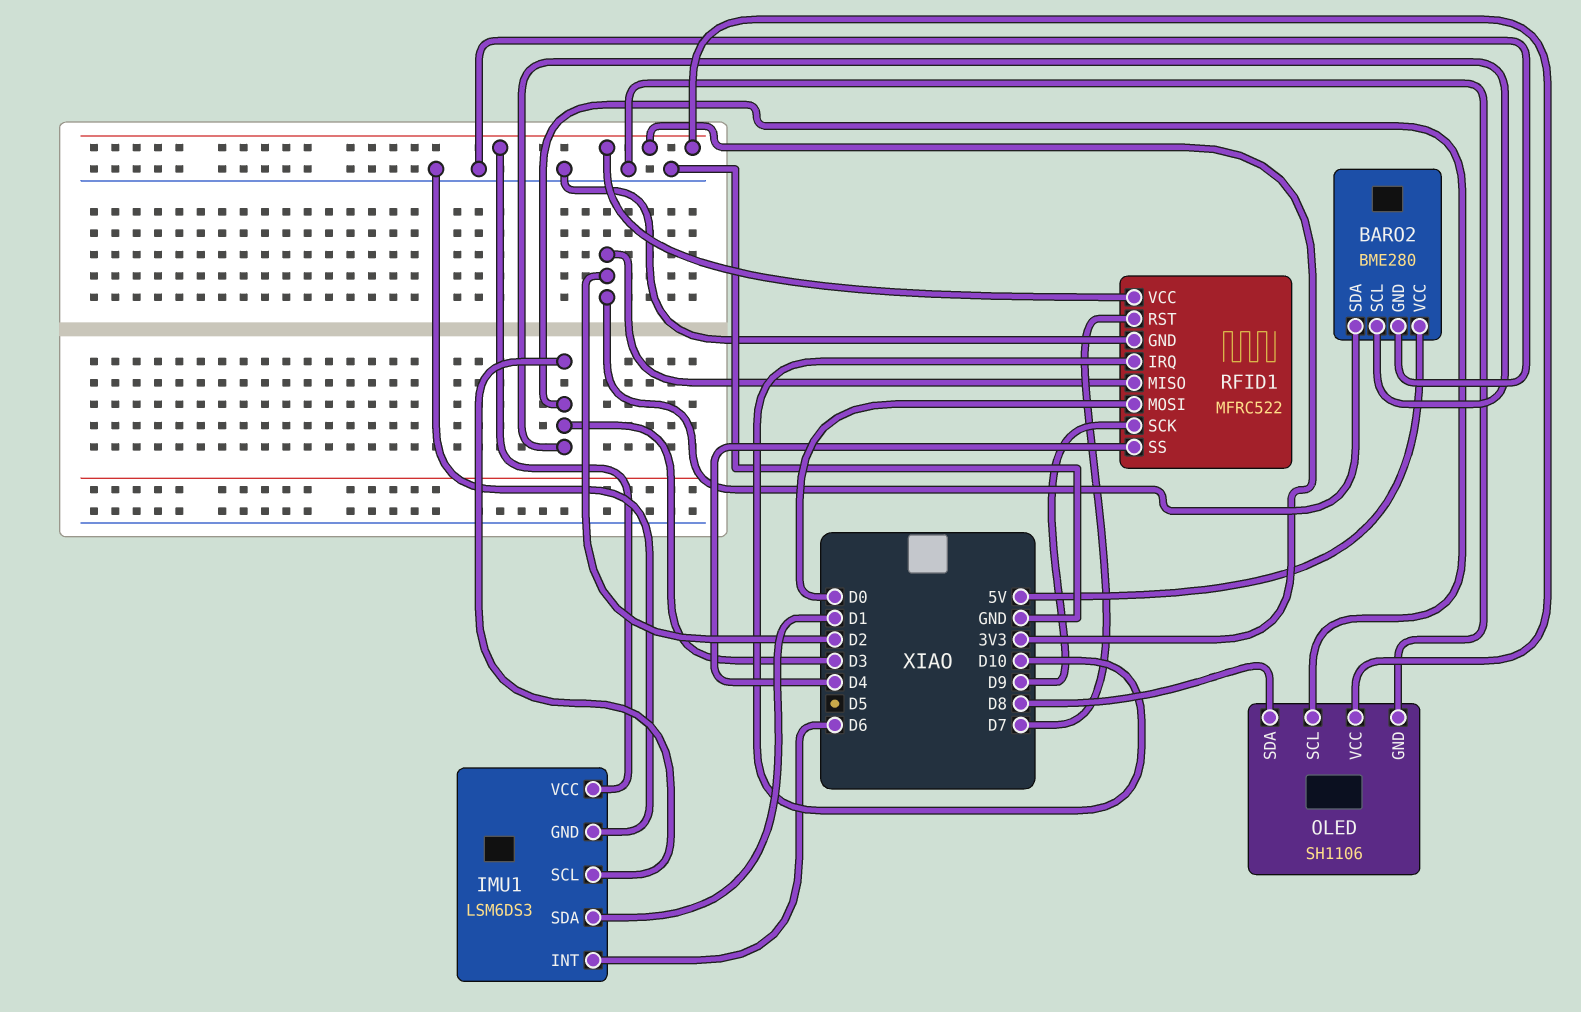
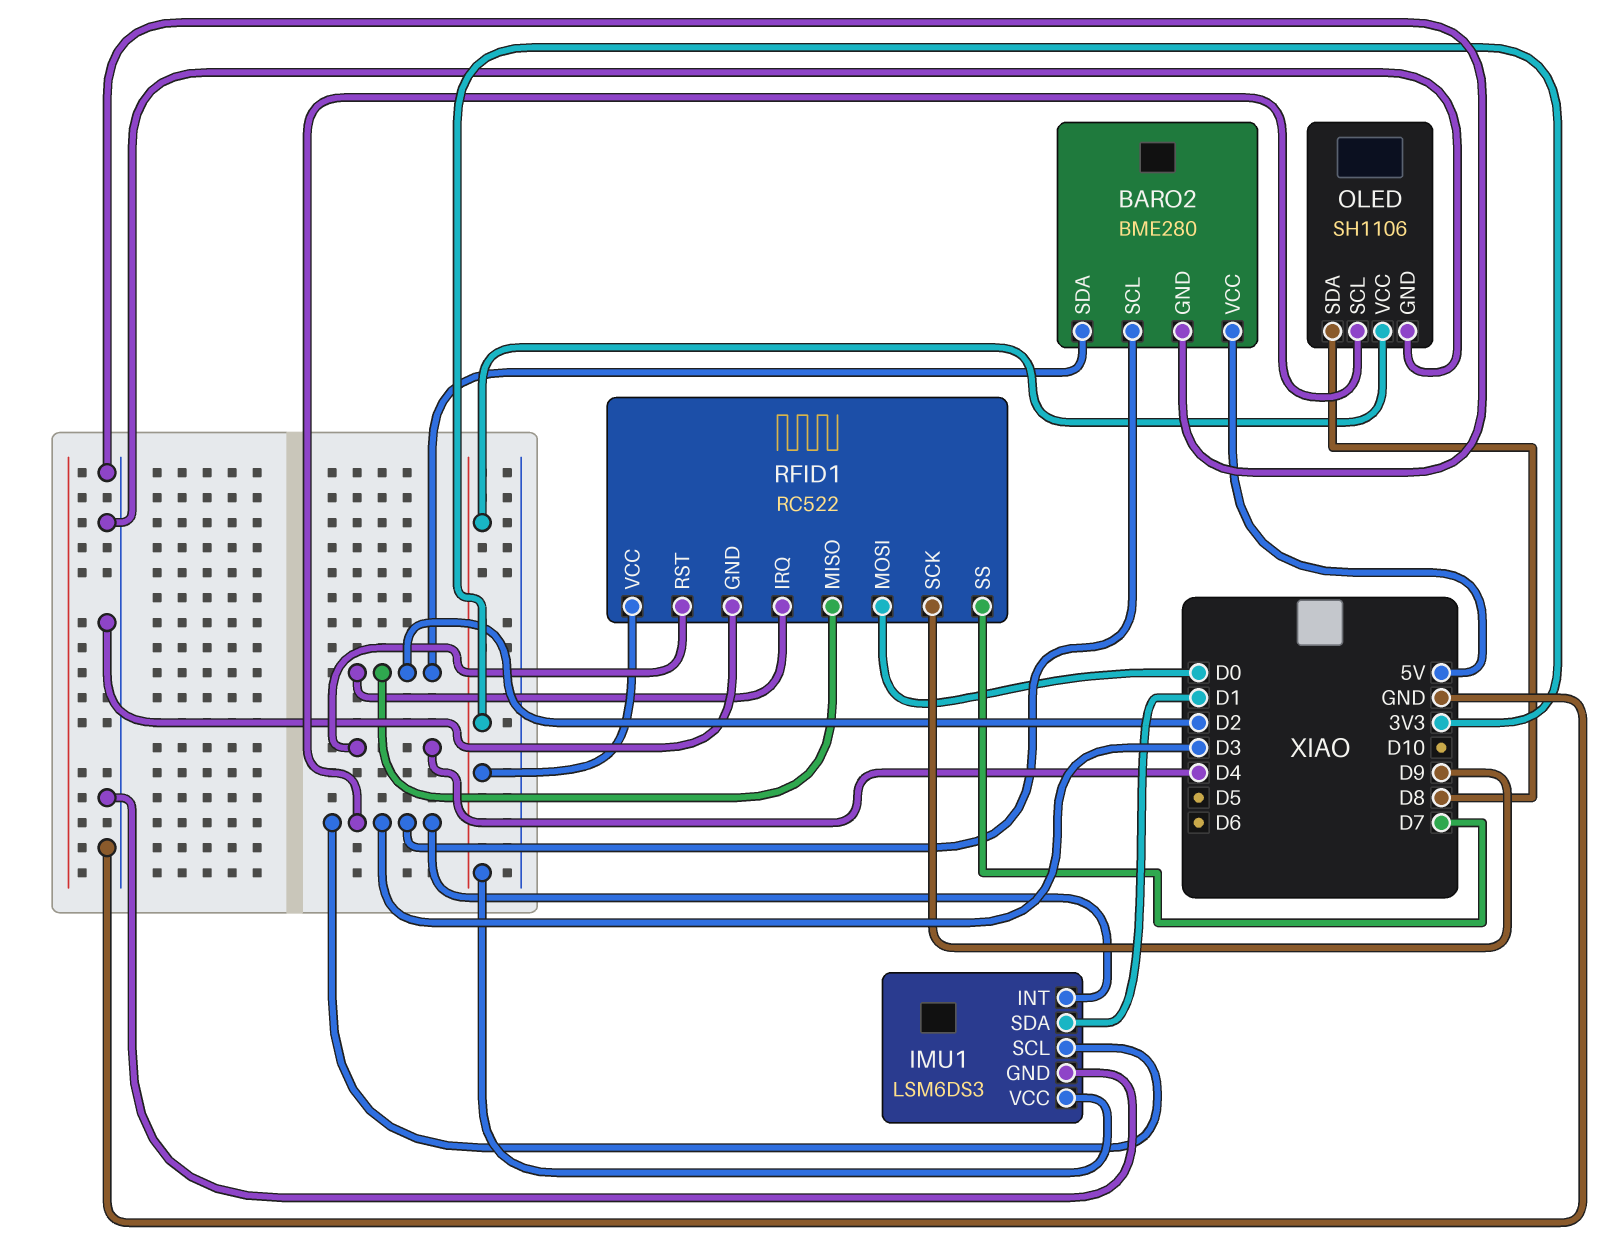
IMU1 pin INT: D6 -> D3
RFID1: MFRC522 -> RC522
RFID1 pin IRQ: D10 -> D2
RFID1 pin RST: D7 -> D4
RFID1 pin SS: D4 -> D7

